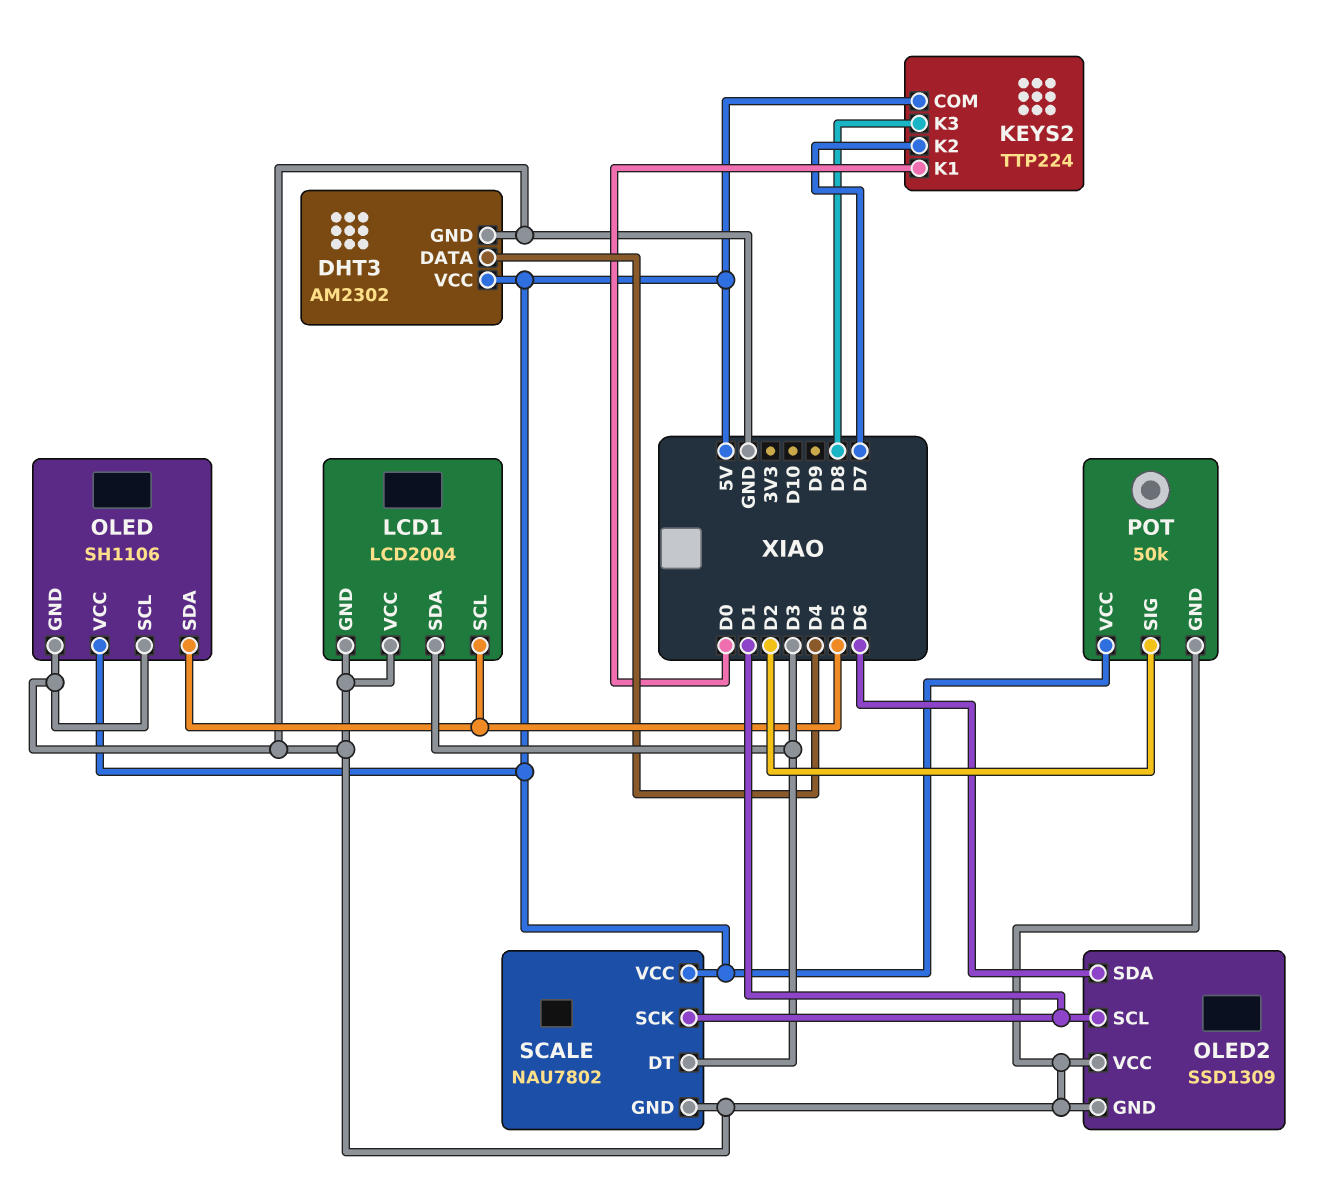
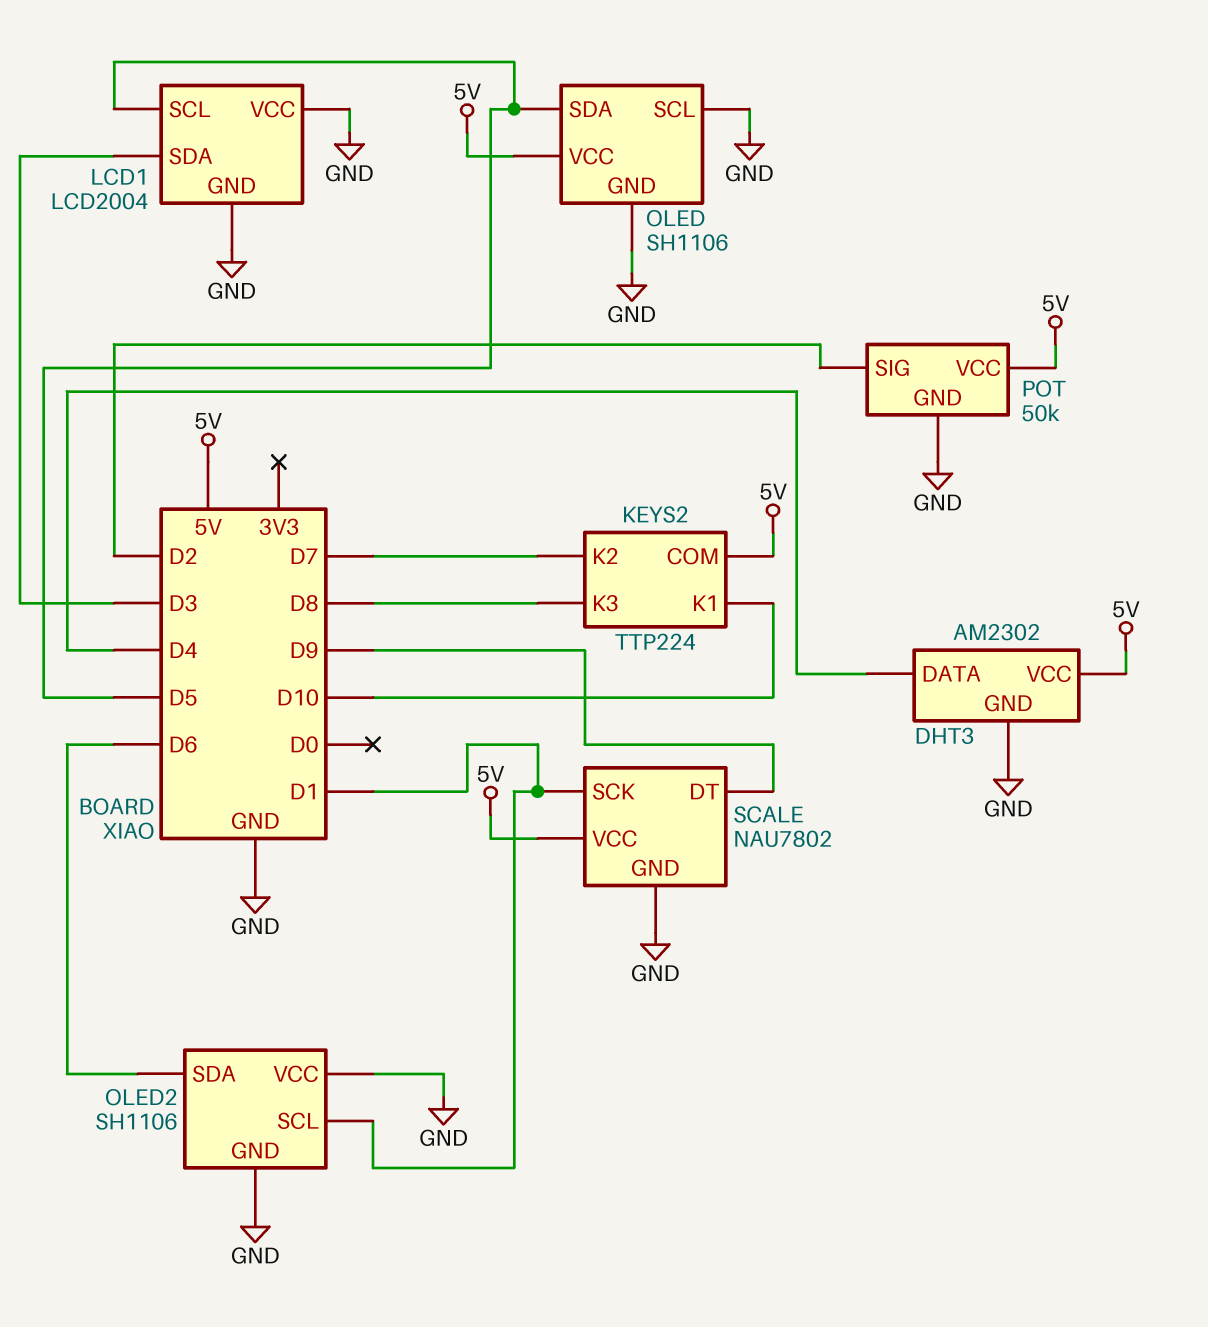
KEYS2 pin K1: D0 -> D10
OLED2: SSD1309 -> SH1106
SCALE pin DT: D3 -> D9

